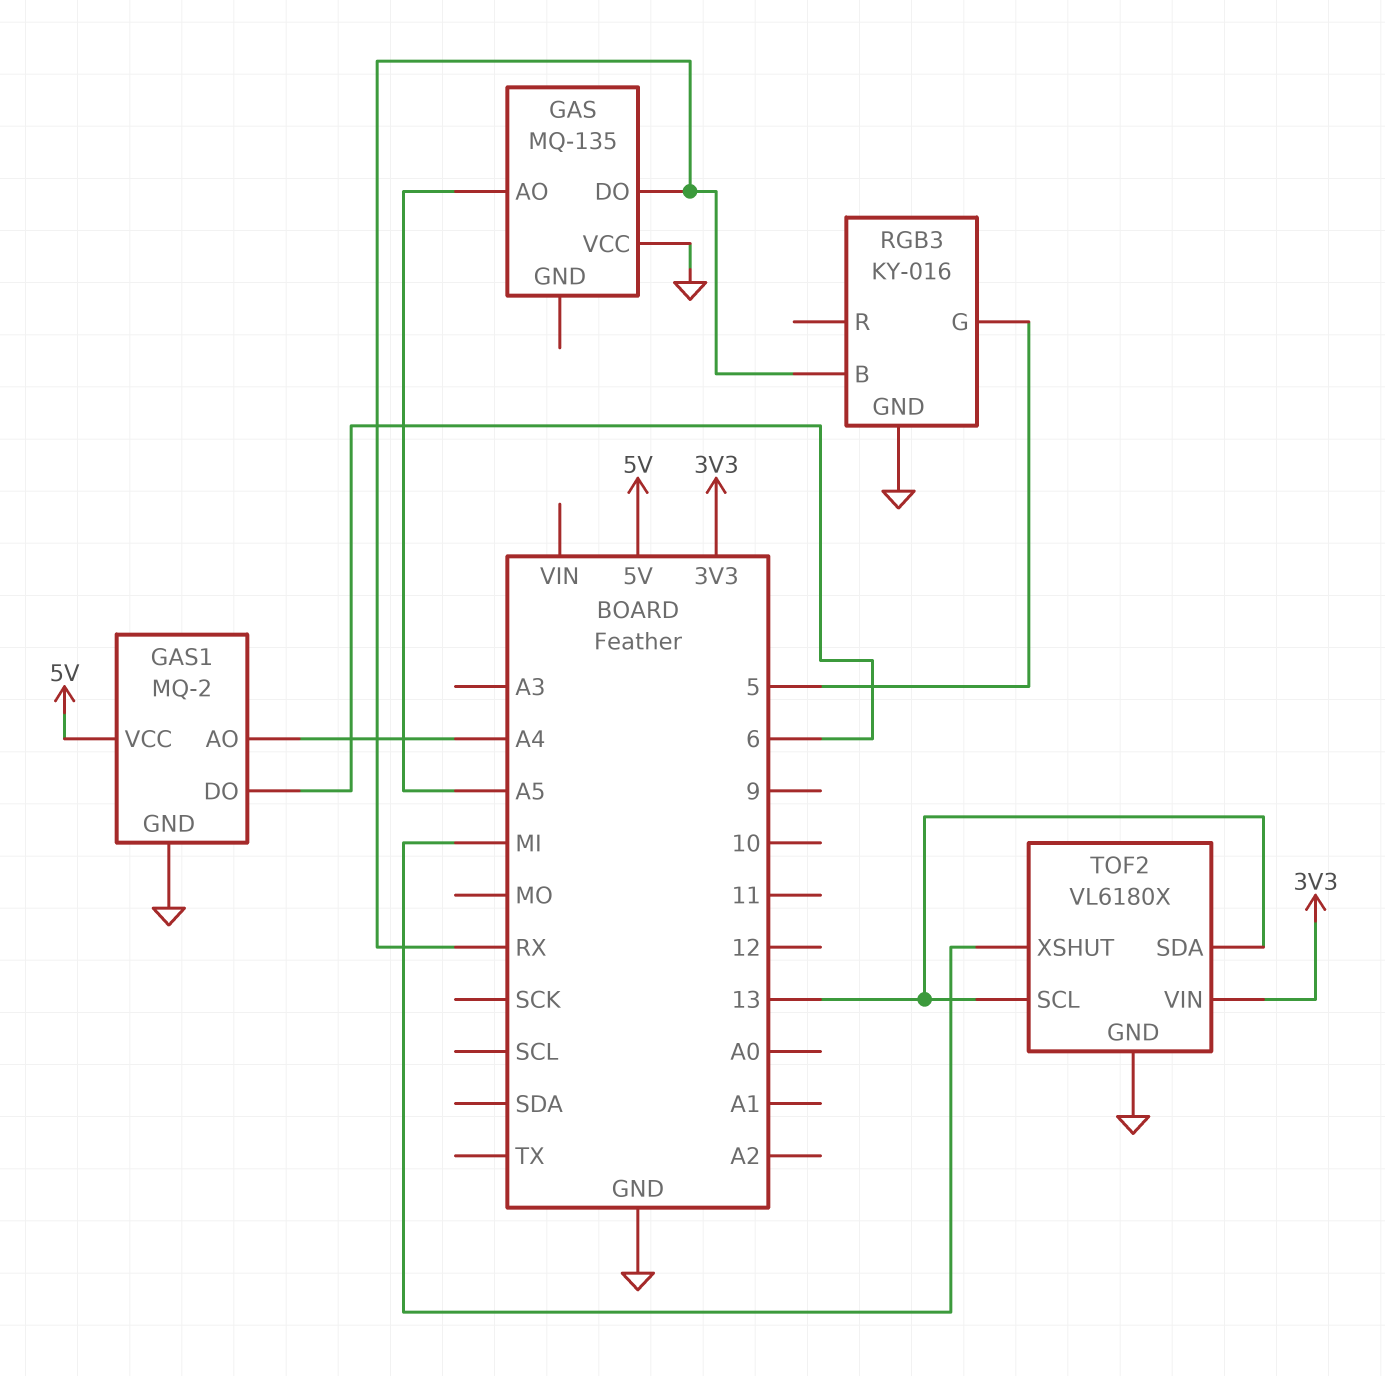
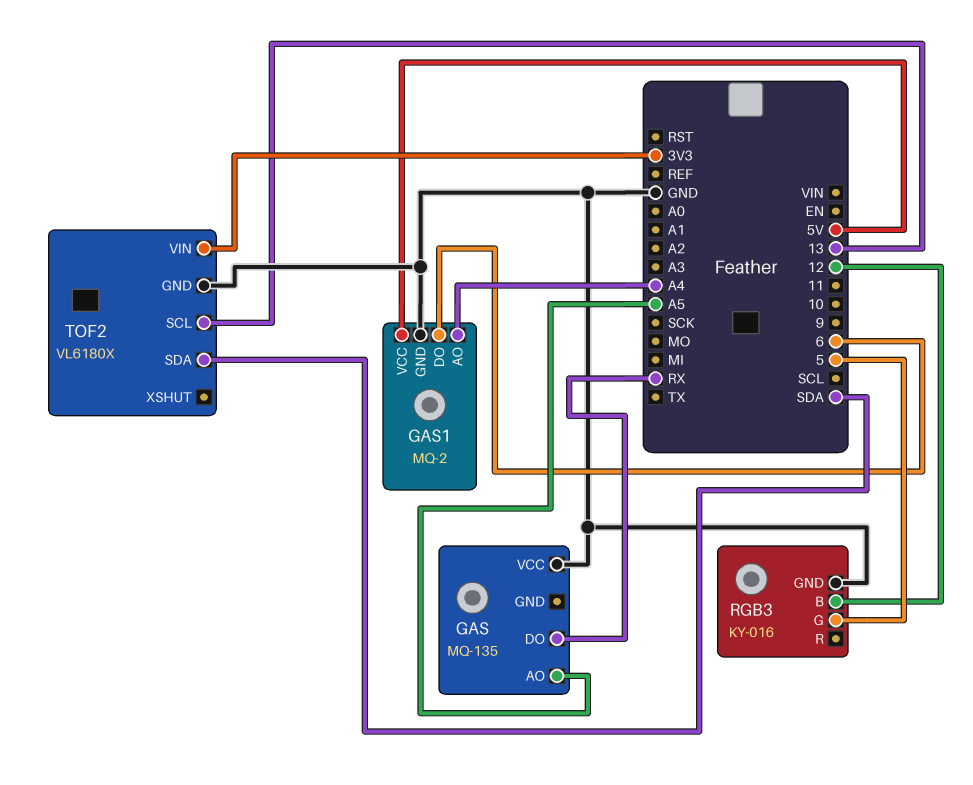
RGB3 pin B: RX -> 12
TOF2 pin SDA: 13 -> SDA
TOF2 pin XSHUT: MI -> none

